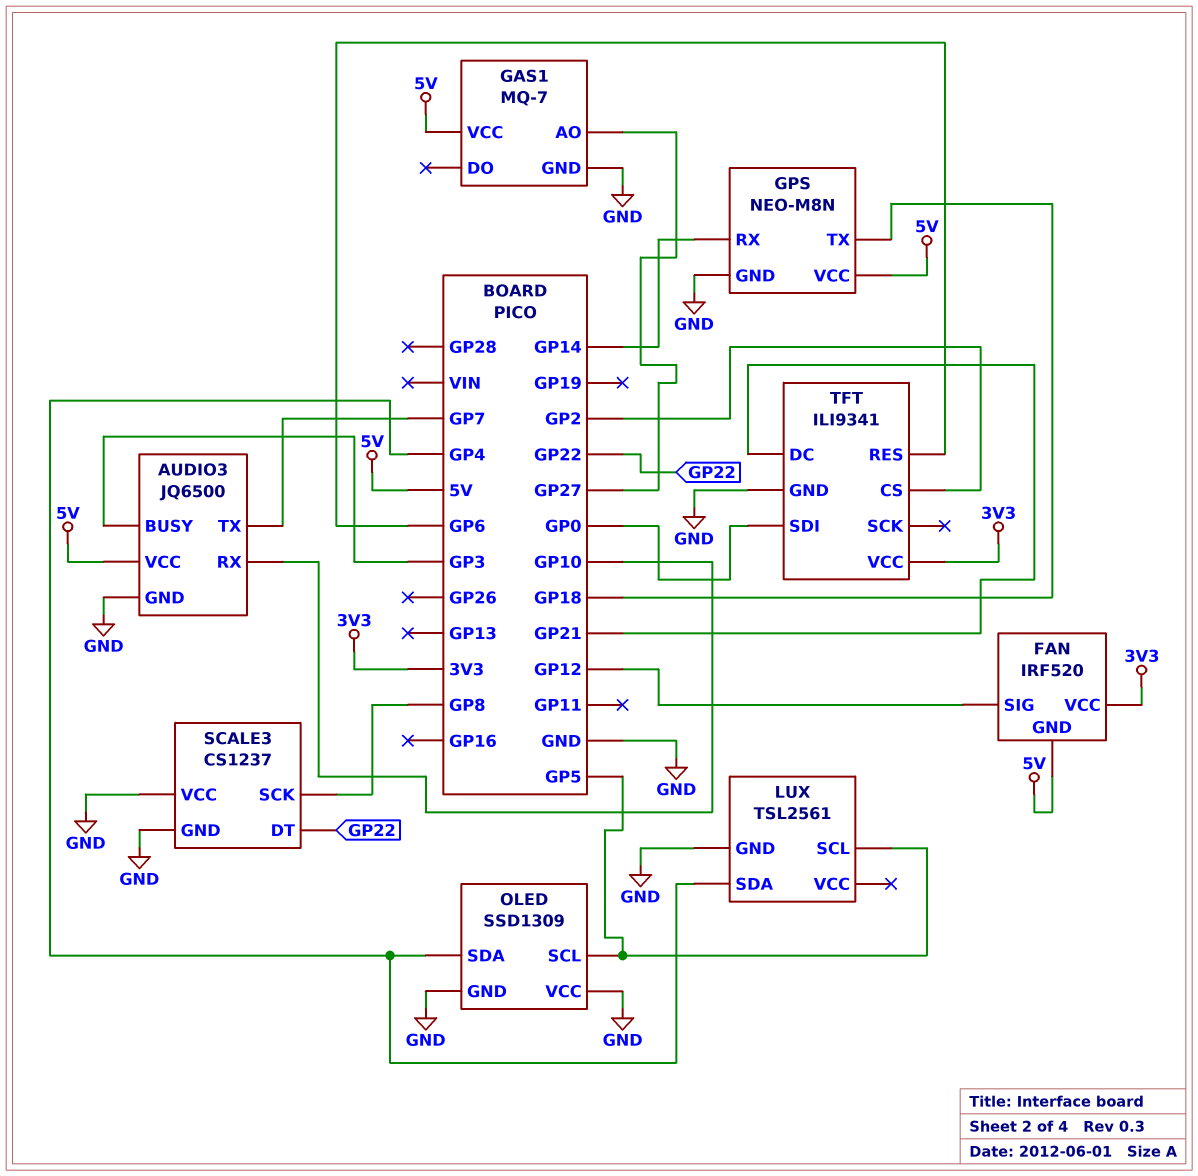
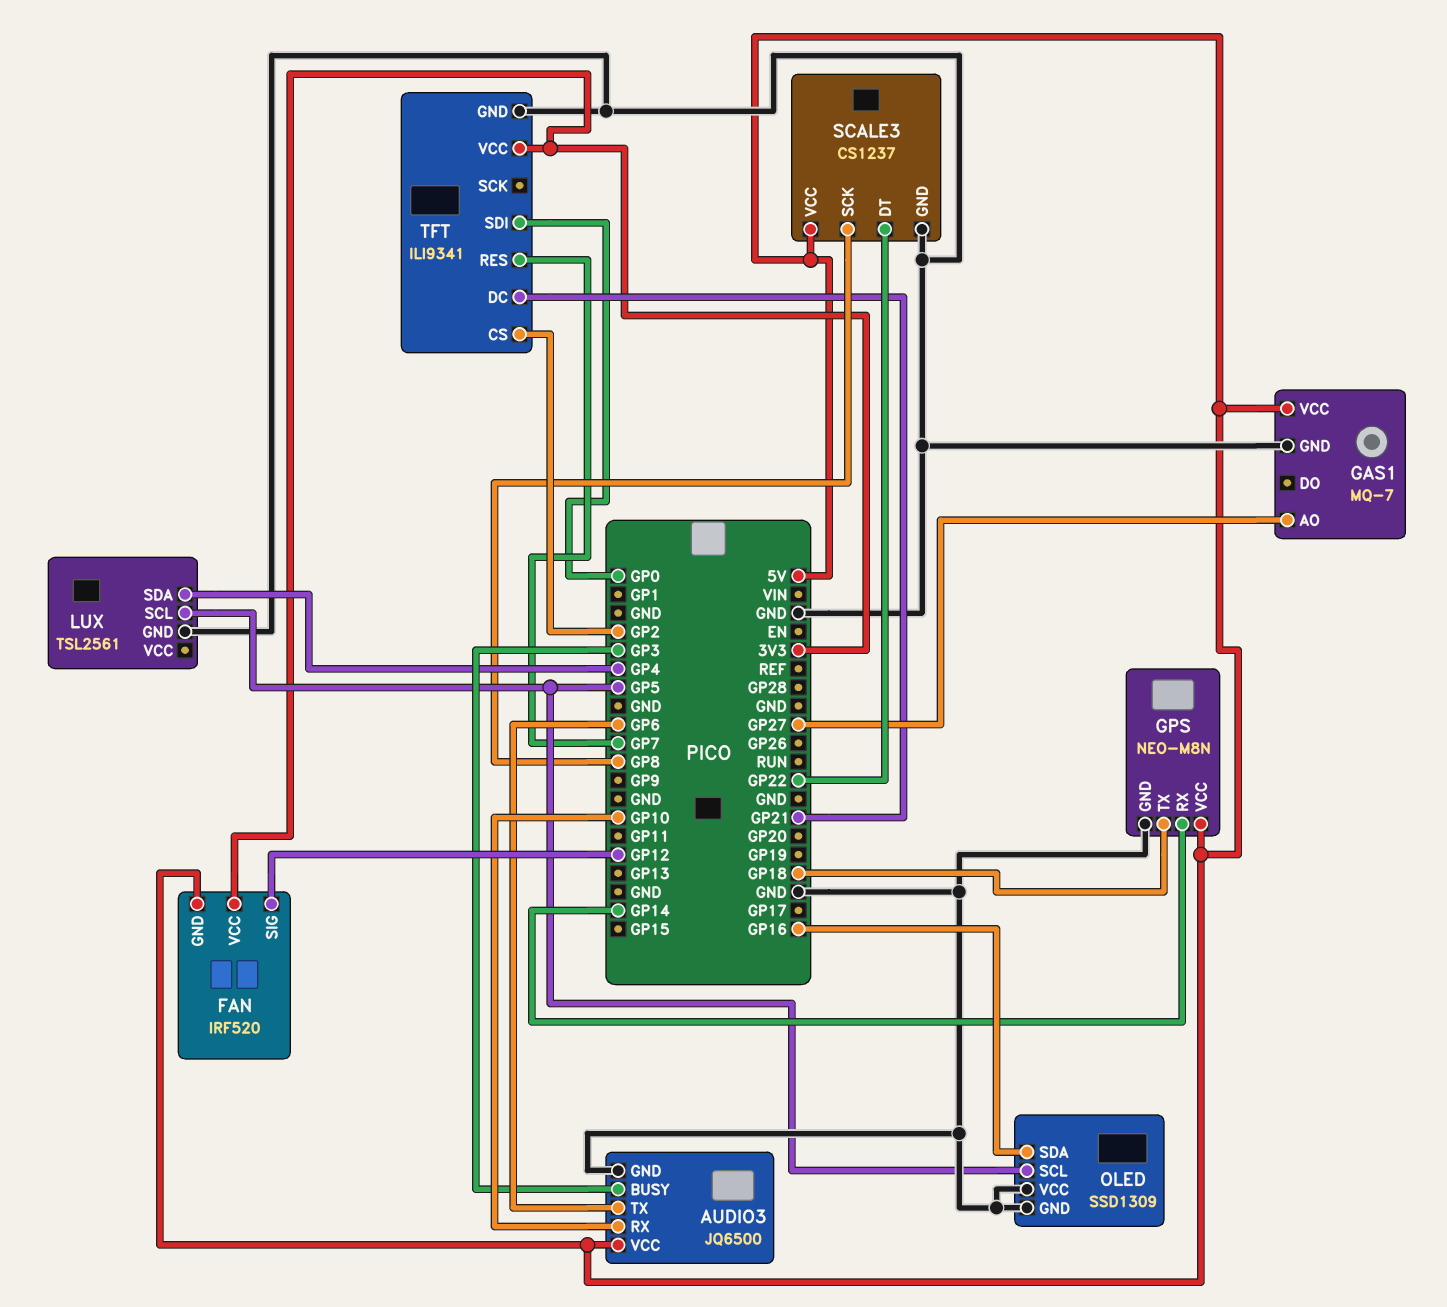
AUDIO3 pin TX: GP7 -> GP6
OLED pin SDA: GP4 -> GP16
SCALE3 pin VCC: GND -> 5V
TFT pin RES: GP6 -> GP7

